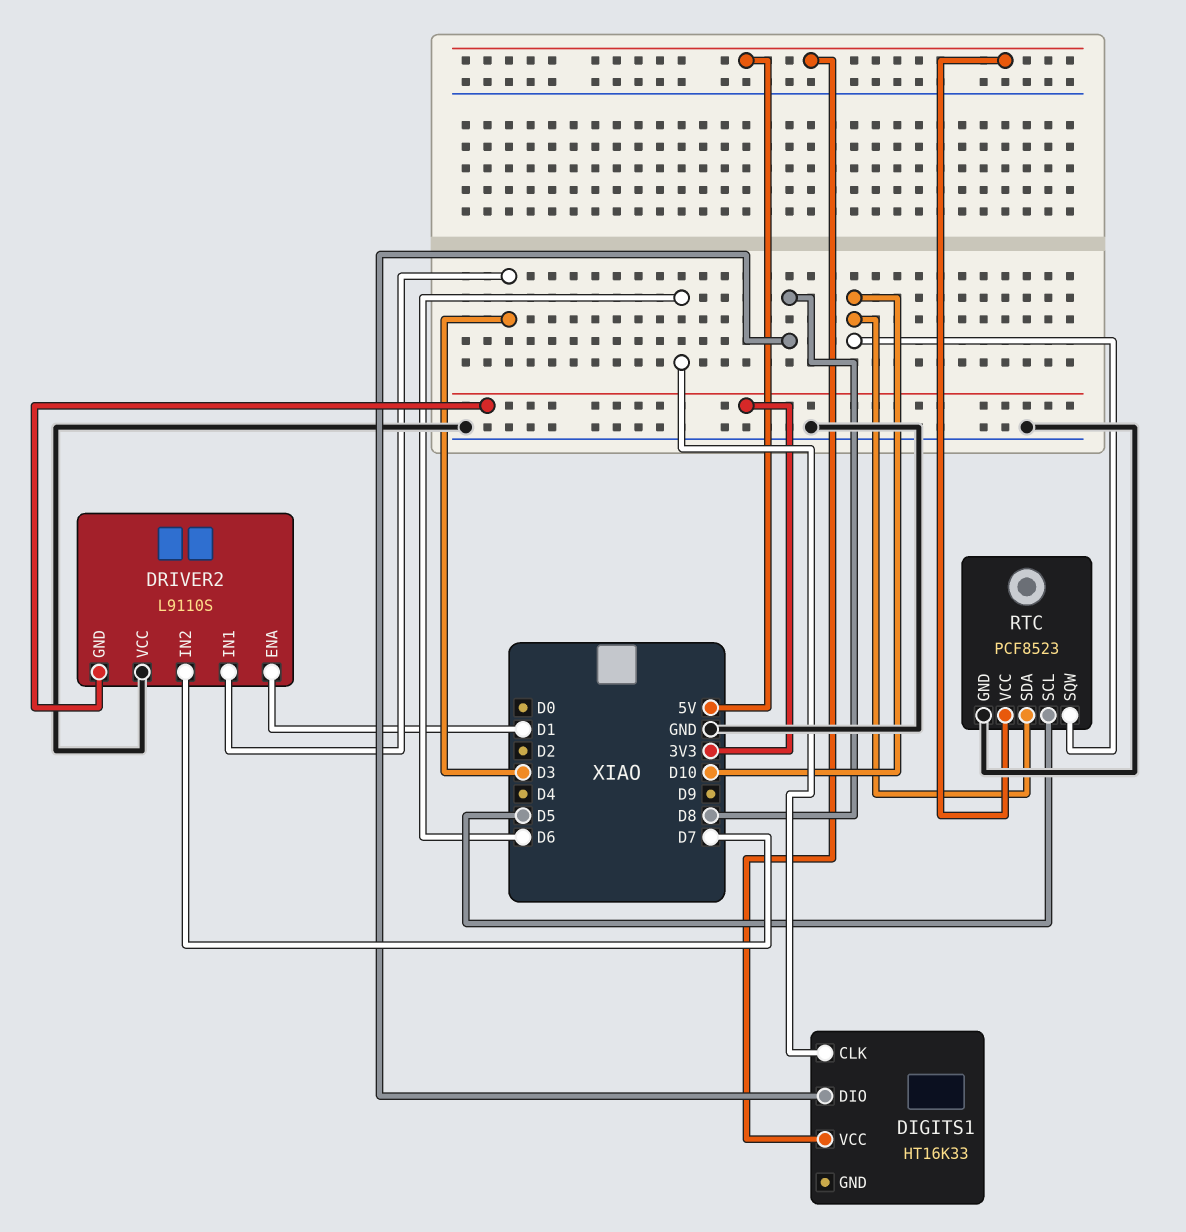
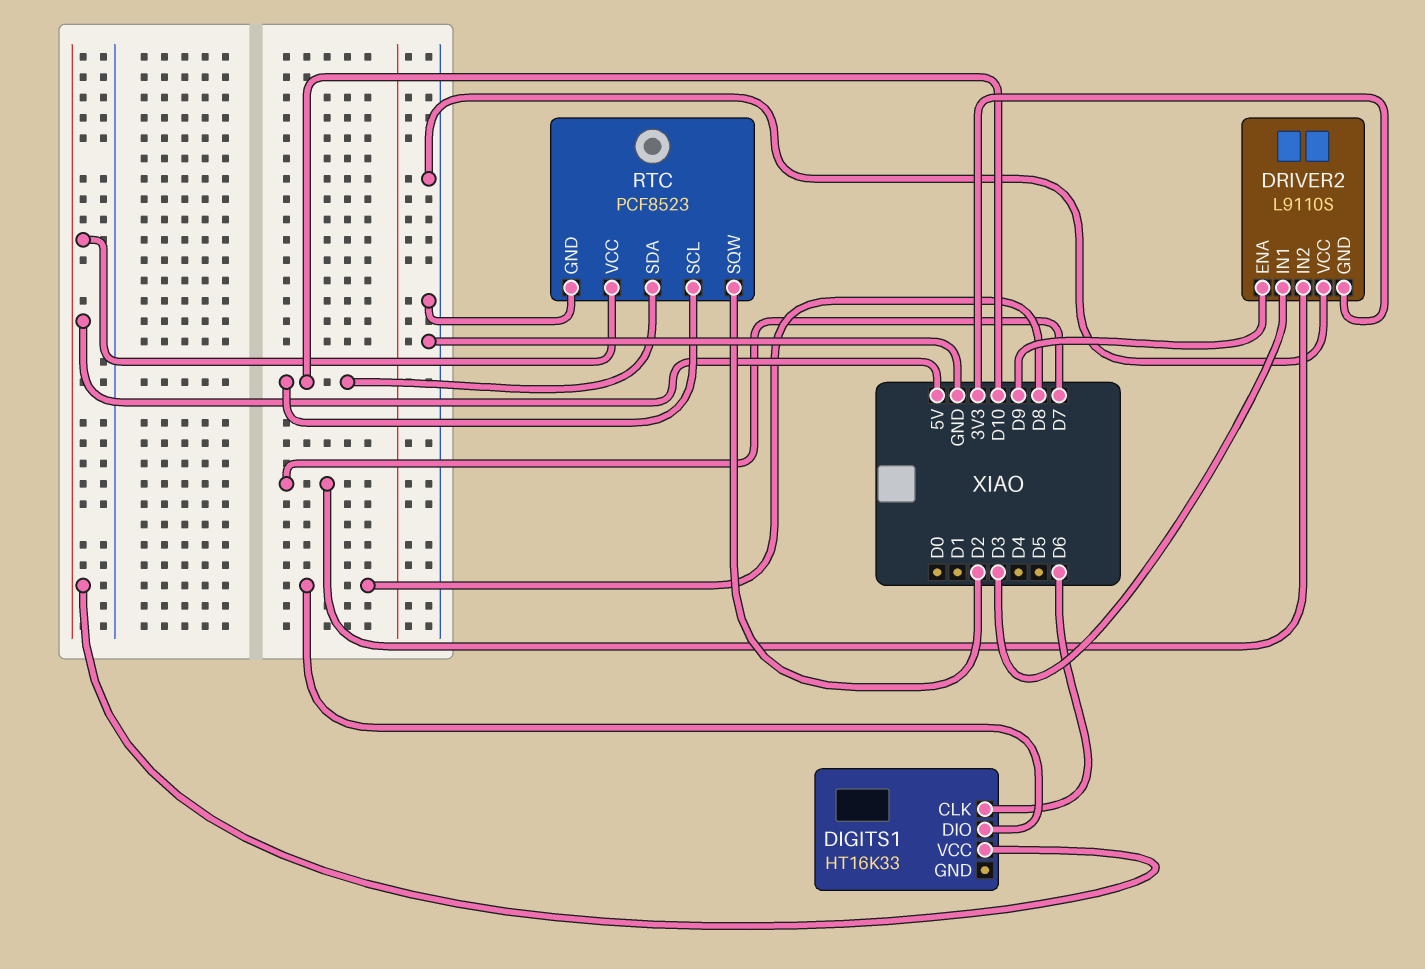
DRIVER2 pin ENA: D1 -> D9
RTC pin SCL: D5 -> D10
RTC pin SQW: D10 -> D2

